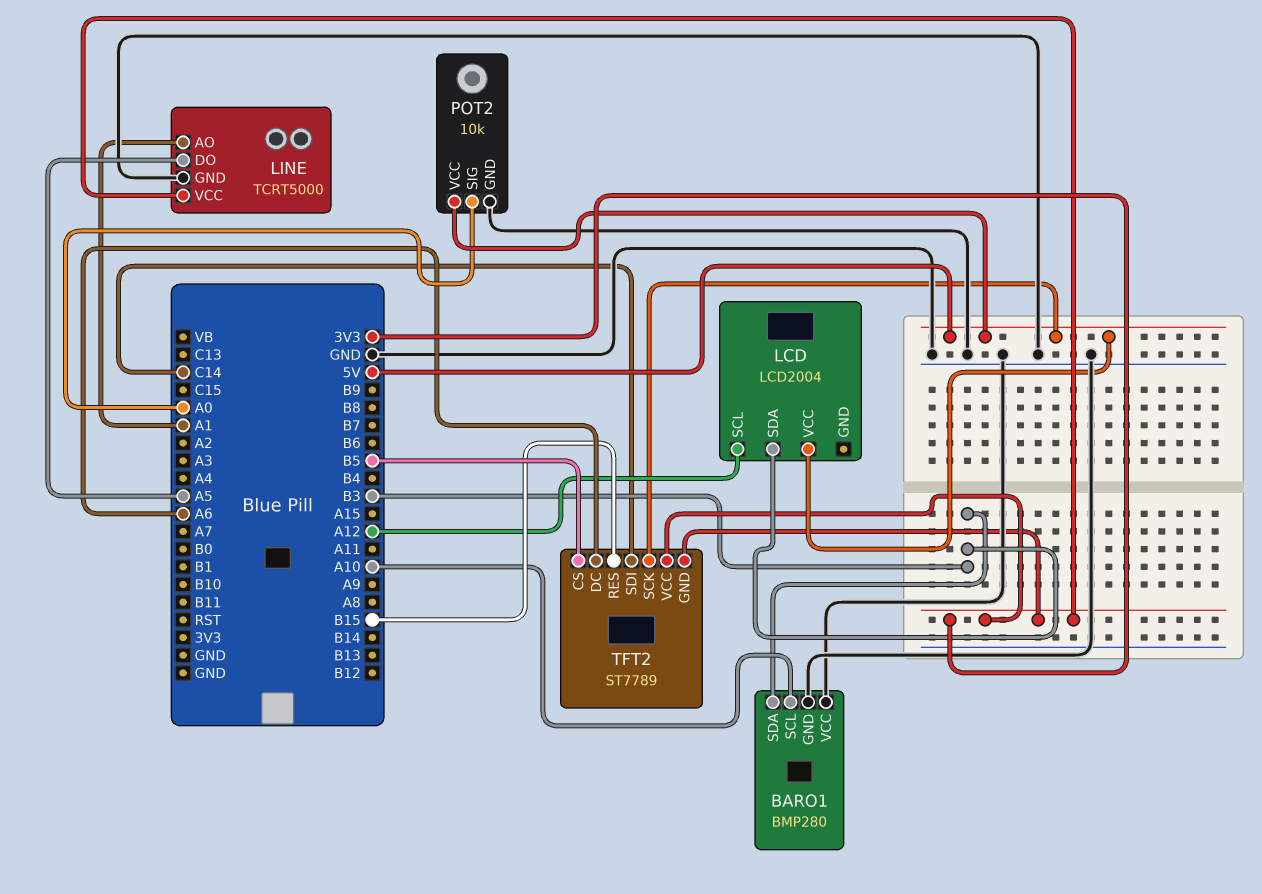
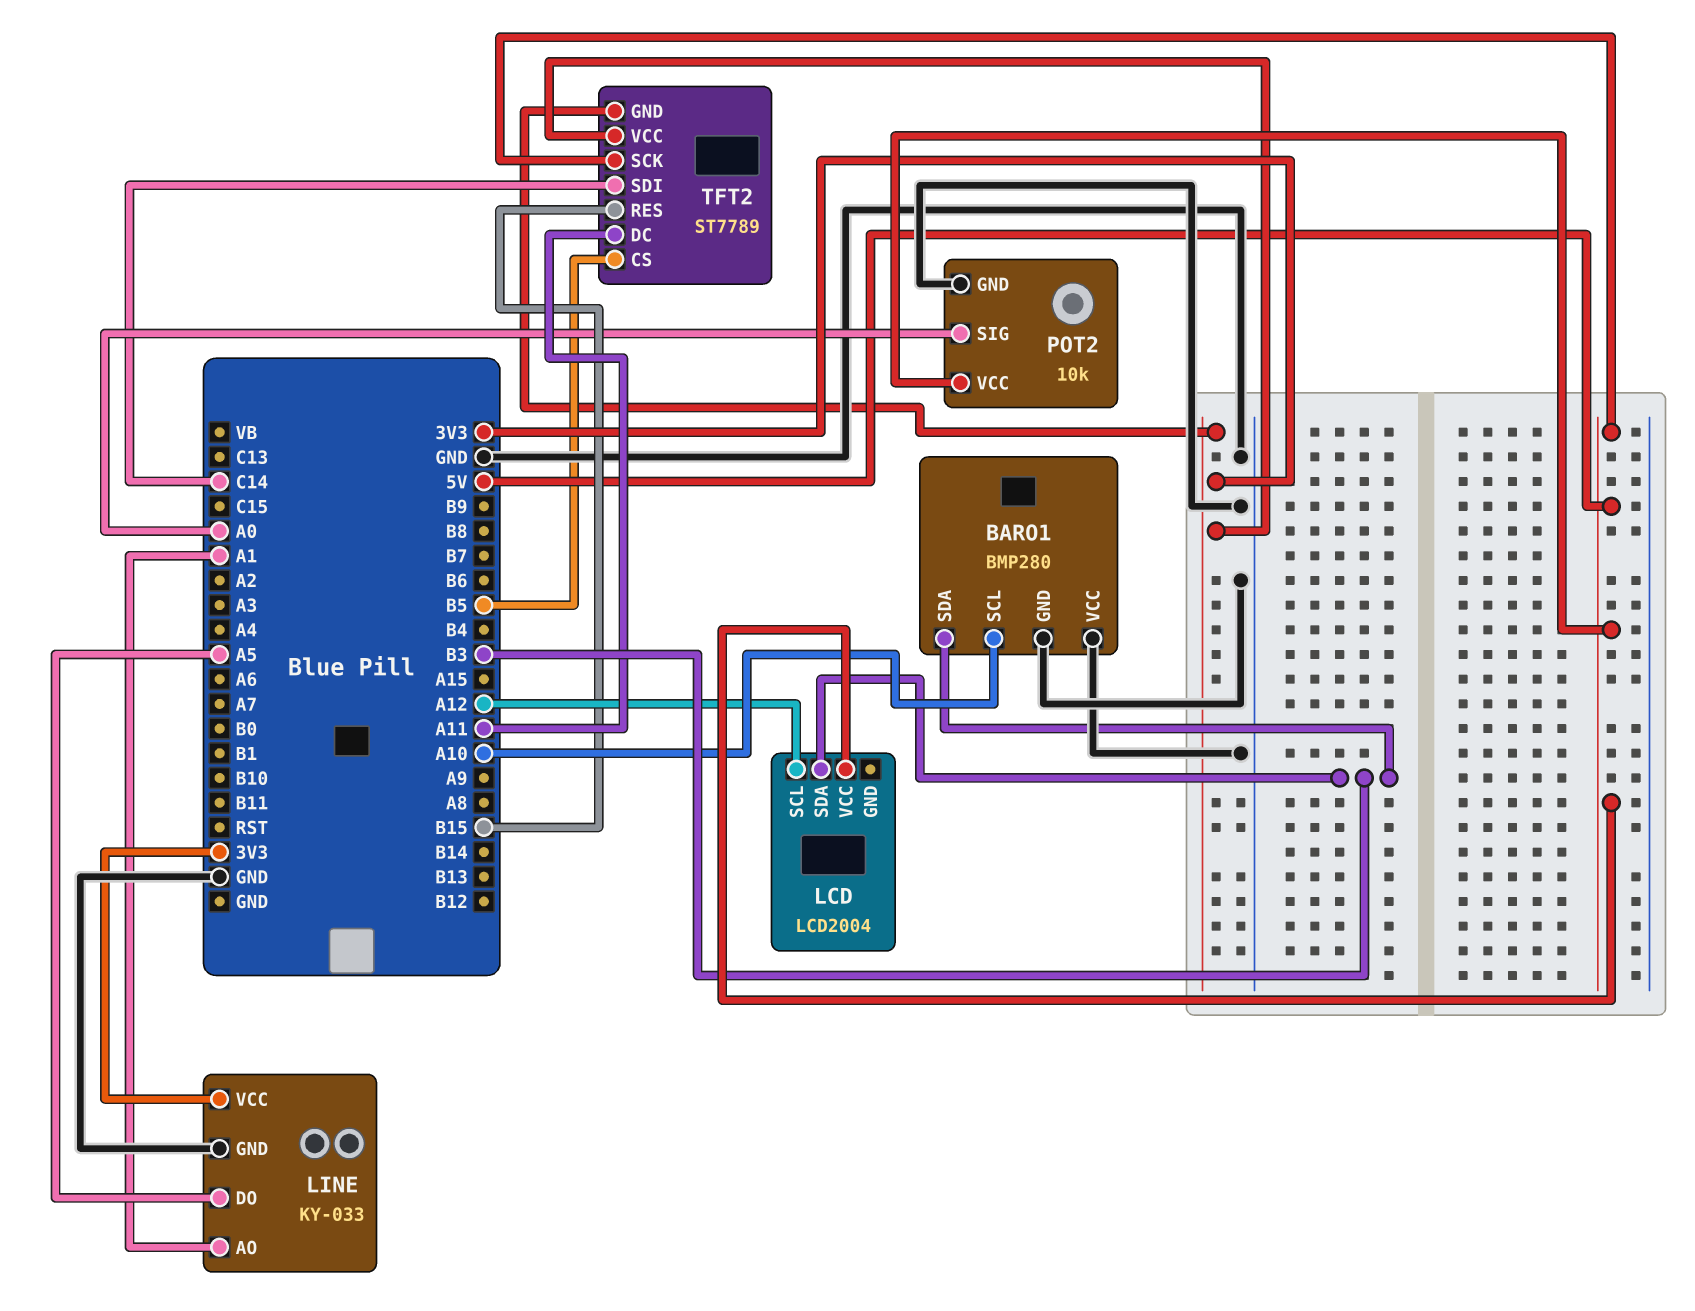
LINE: TCRT5000 -> KY-033
TFT2 pin DC: A6 -> A11

